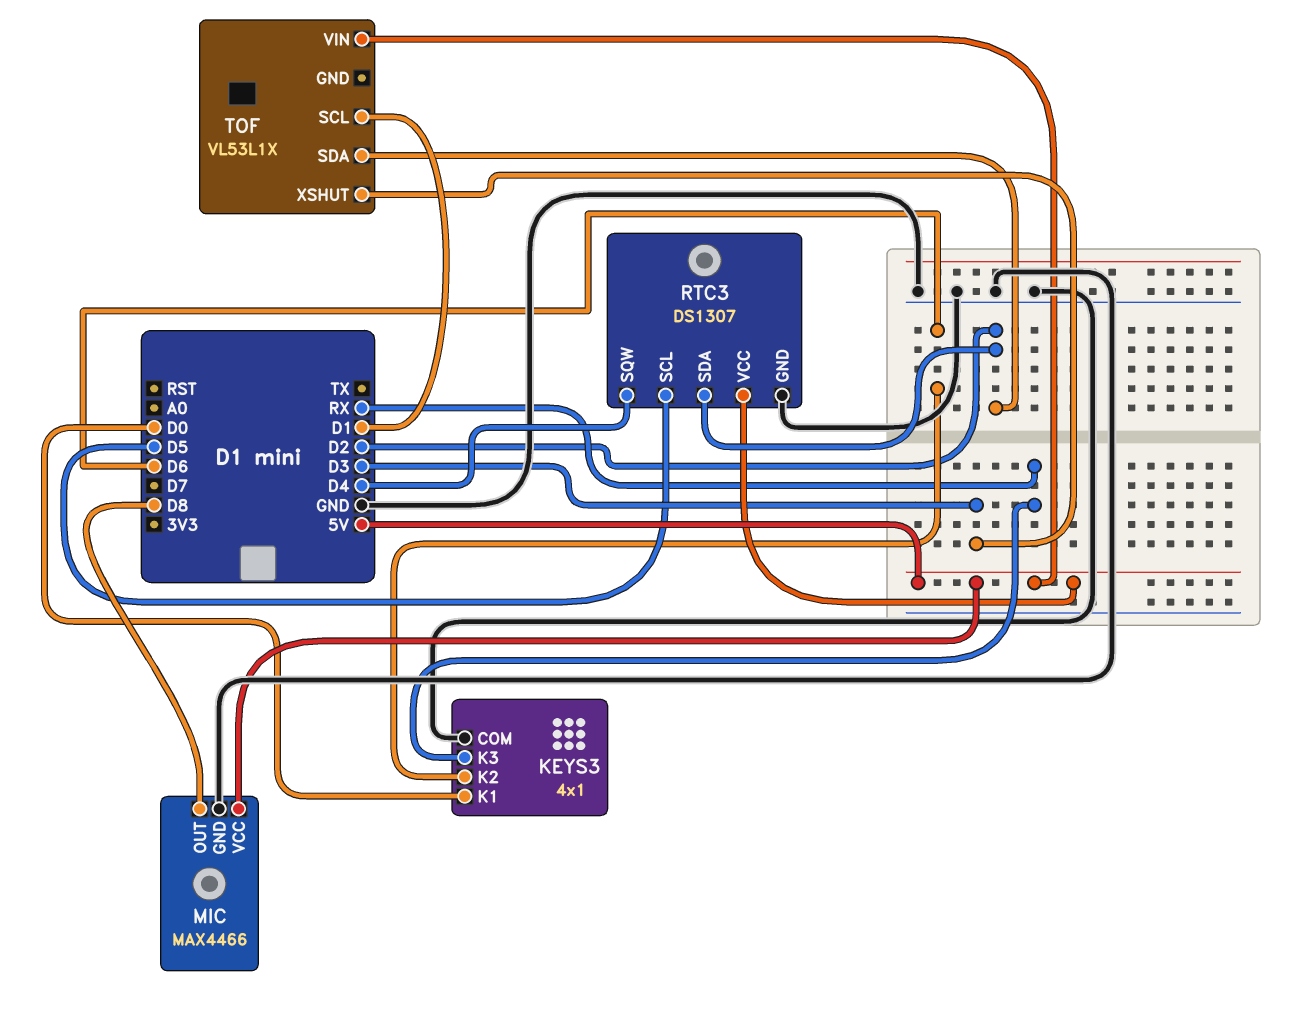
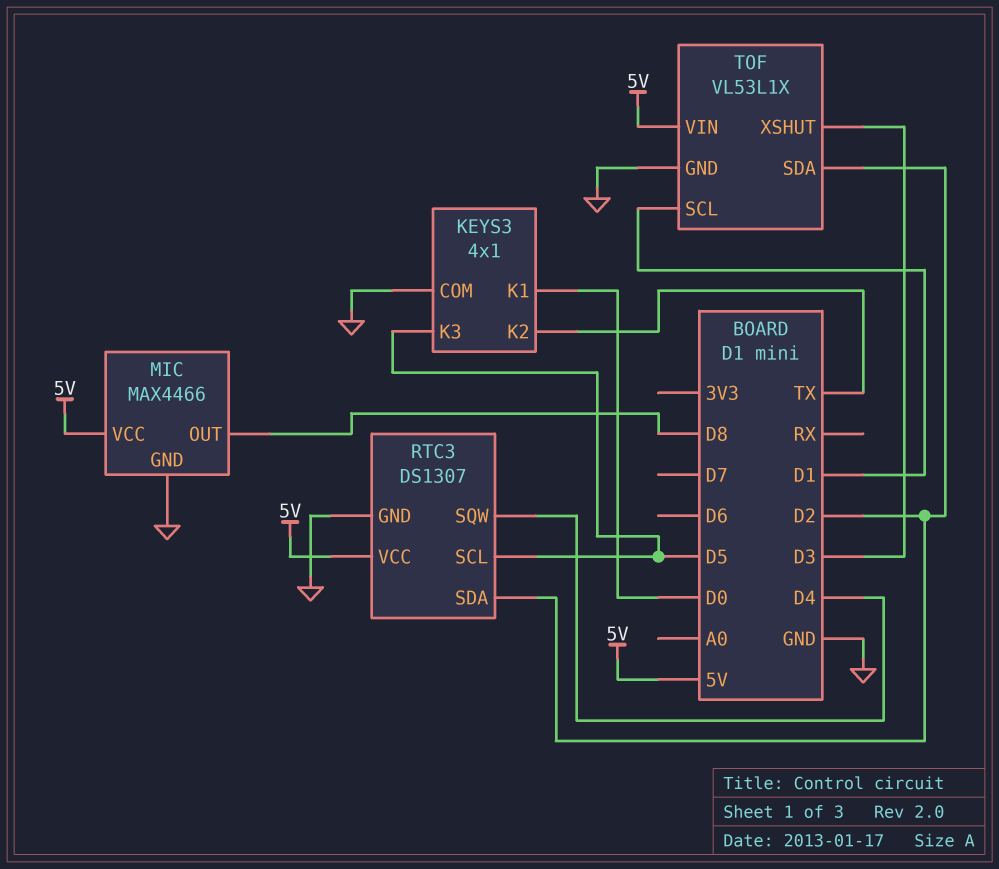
KEYS3 pin K2: D6 -> TX
KEYS3 pin K3: RX -> D5
TOF pin GND: none -> GND

